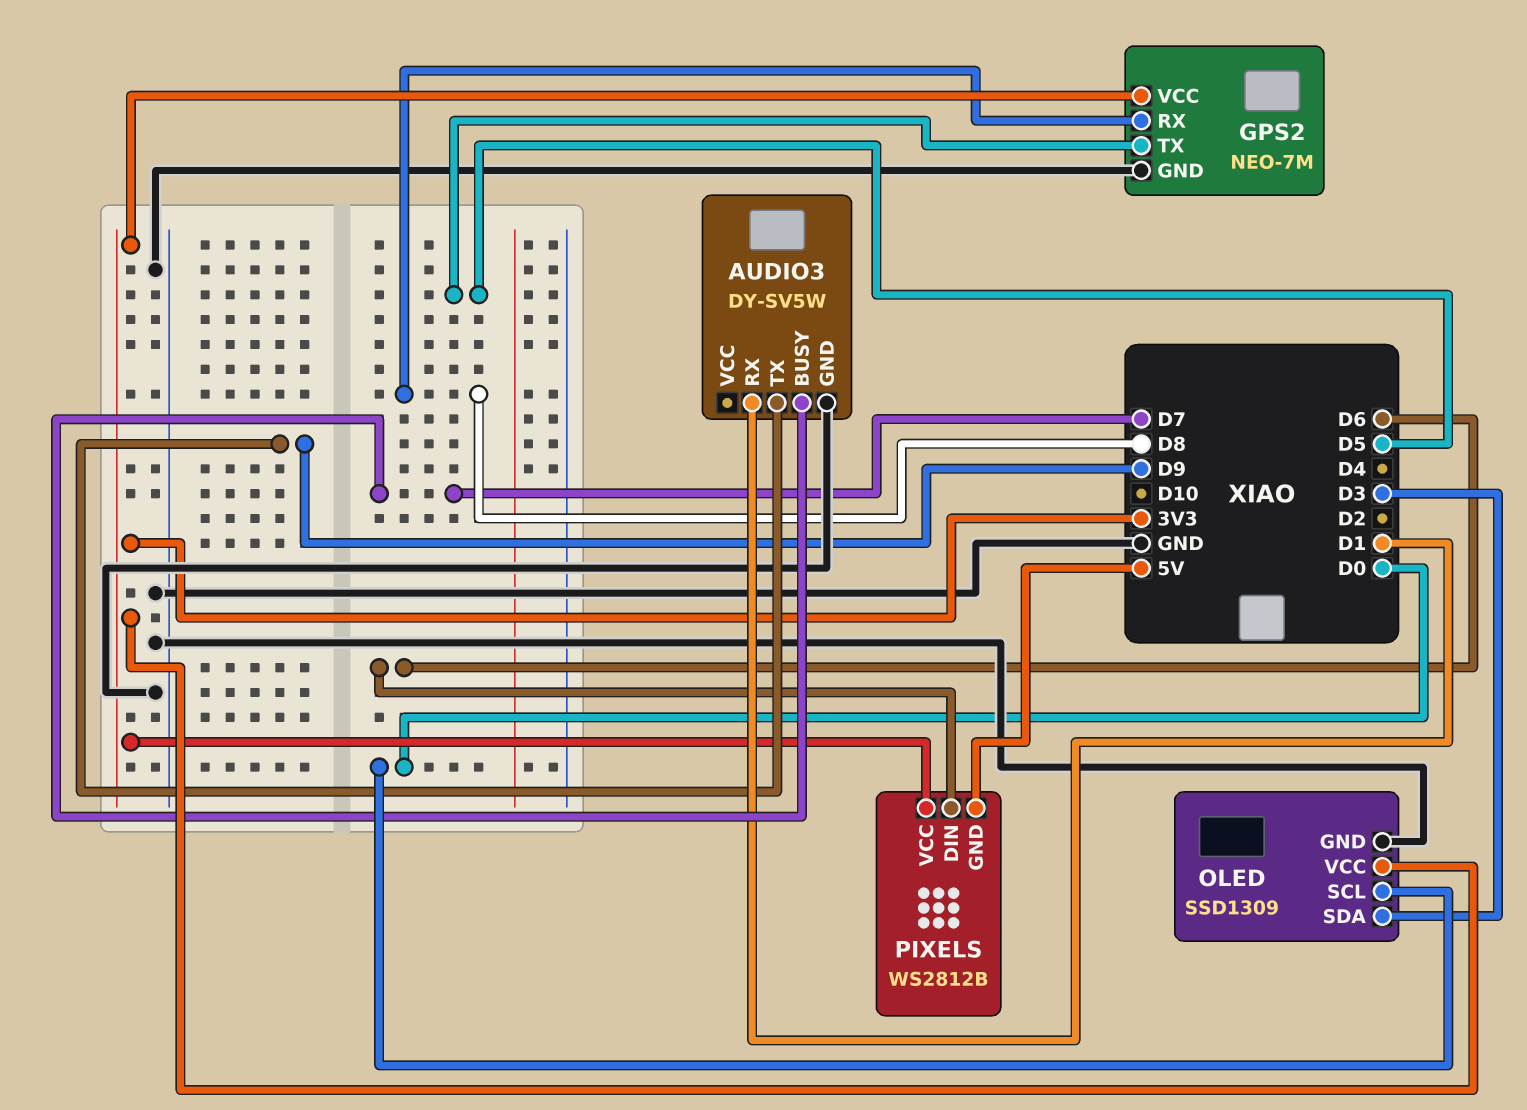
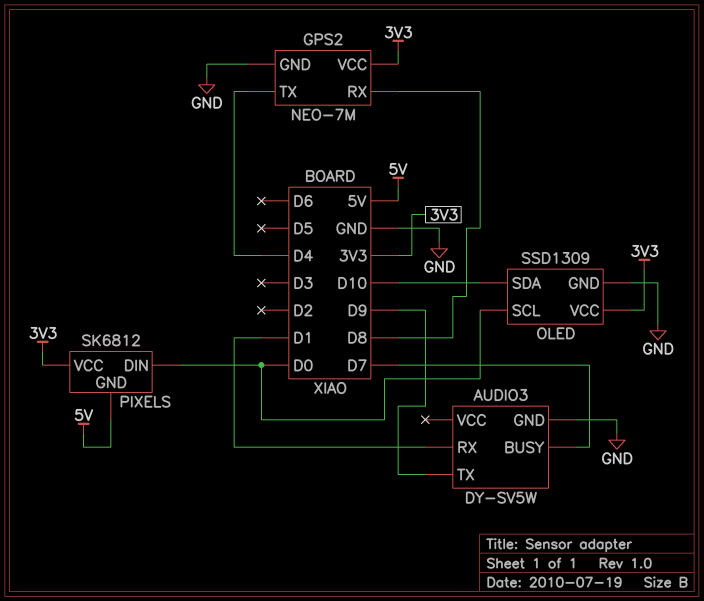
GPS2 pin TX: D5 -> D4
OLED pin SDA: D3 -> D10
PIXELS: WS2812B -> SK6812
PIXELS pin DIN: D6 -> D0

